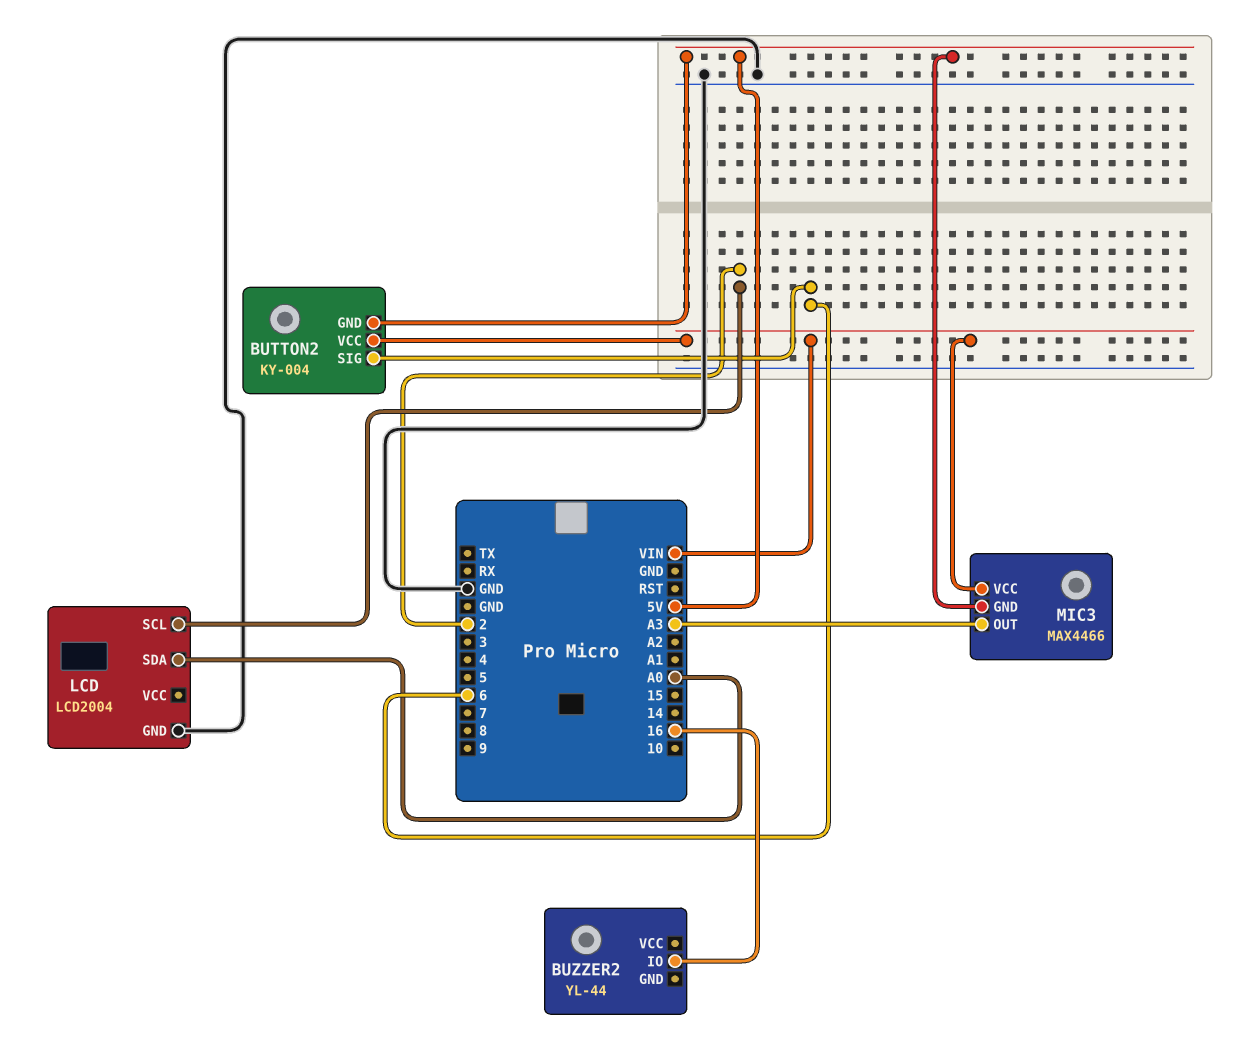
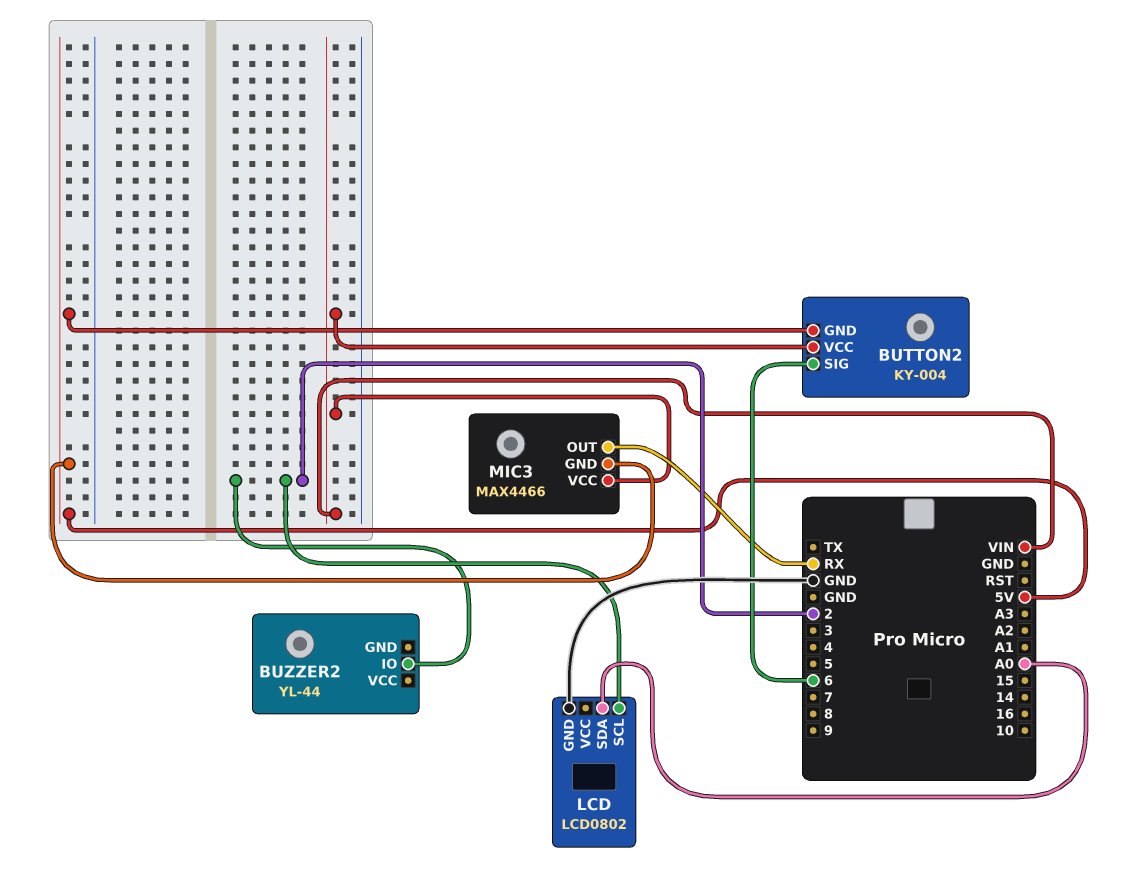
BUZZER2 pin IO: 16 -> 2
LCD: LCD2004 -> LCD0802
MIC3 pin OUT: A3 -> RX

